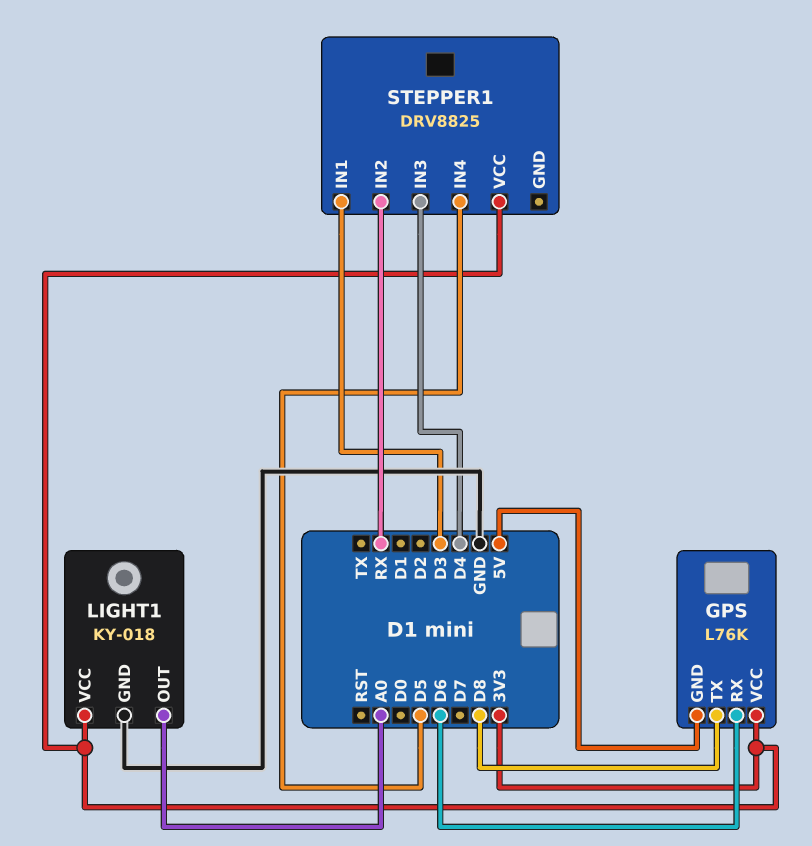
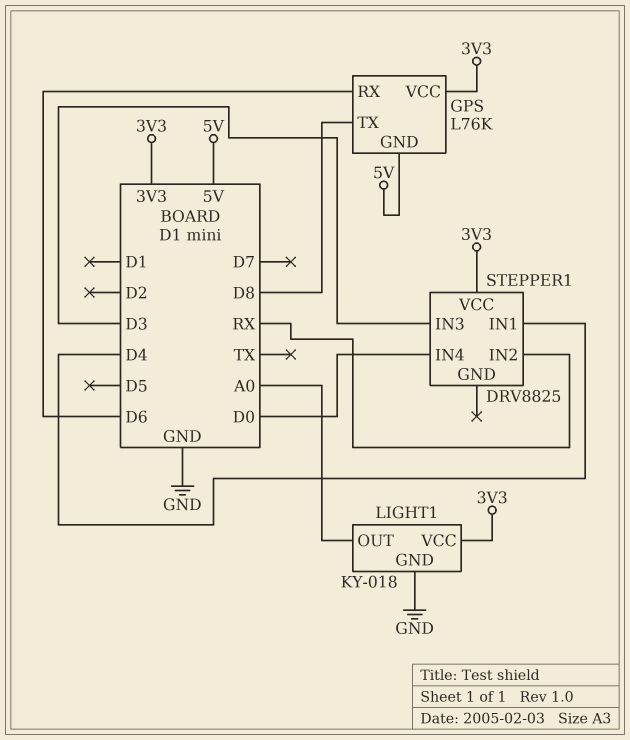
STEPPER1 pin IN1: D3 -> D4
STEPPER1 pin IN3: D4 -> D3
STEPPER1 pin IN4: D5 -> D0

